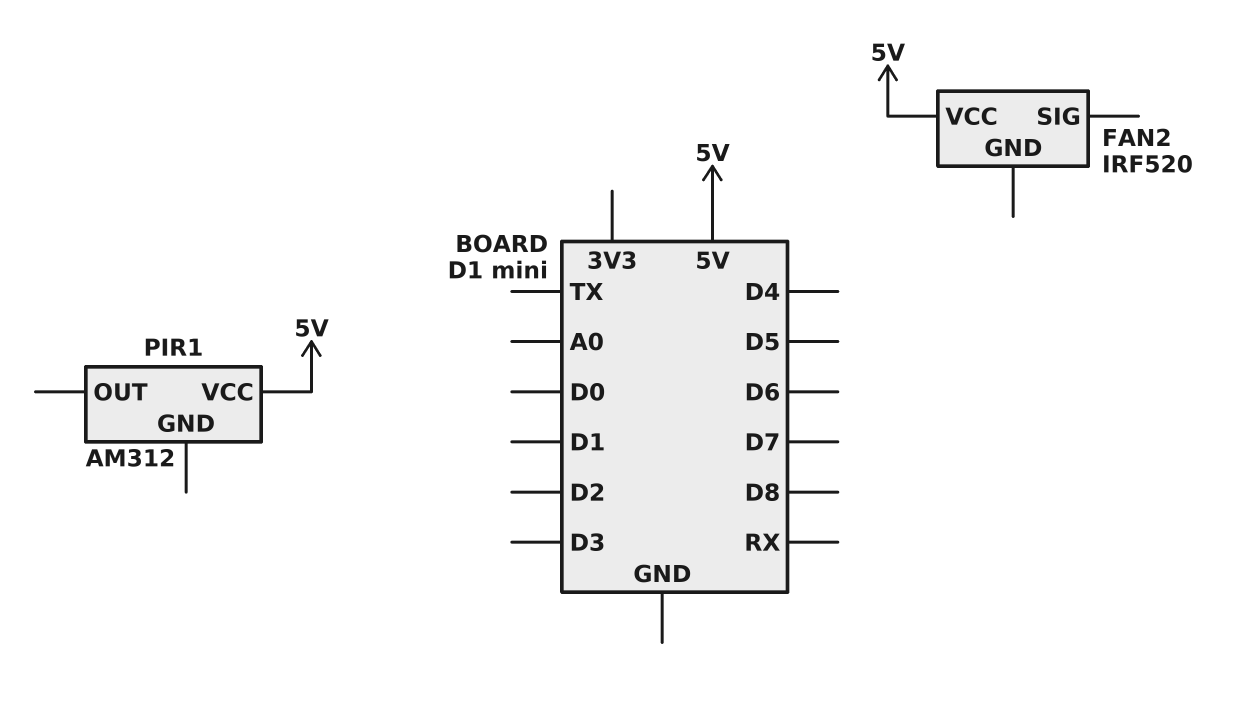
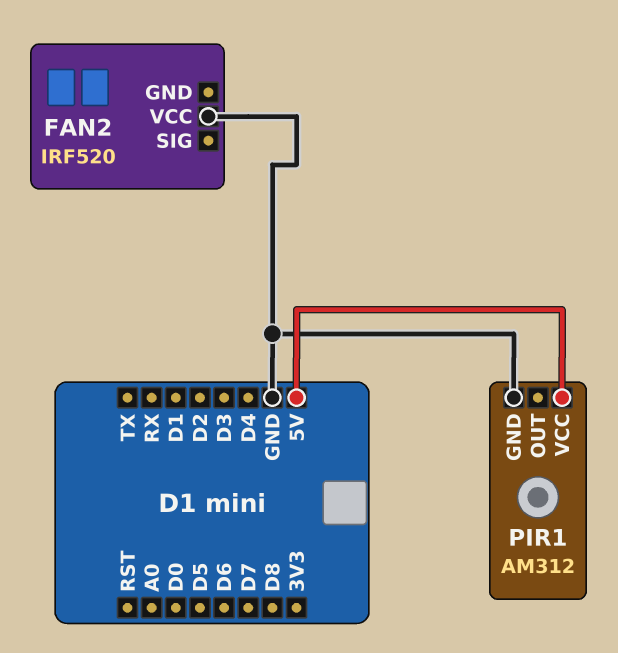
FAN2 pin VCC: 5V -> GND
PIR1 pin GND: none -> GND

